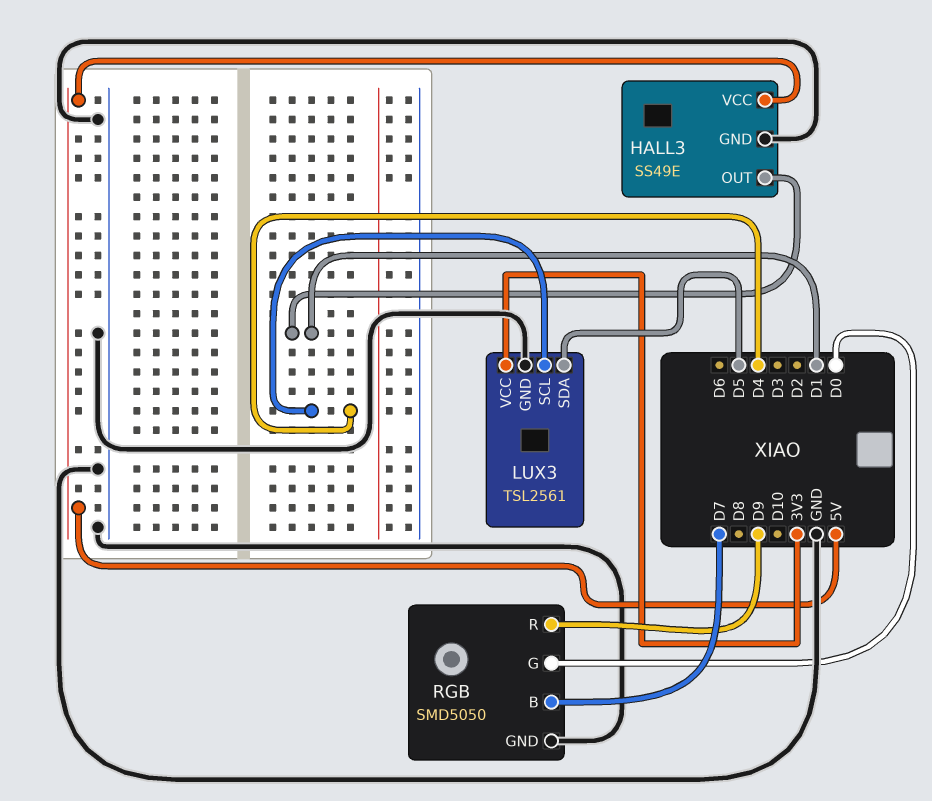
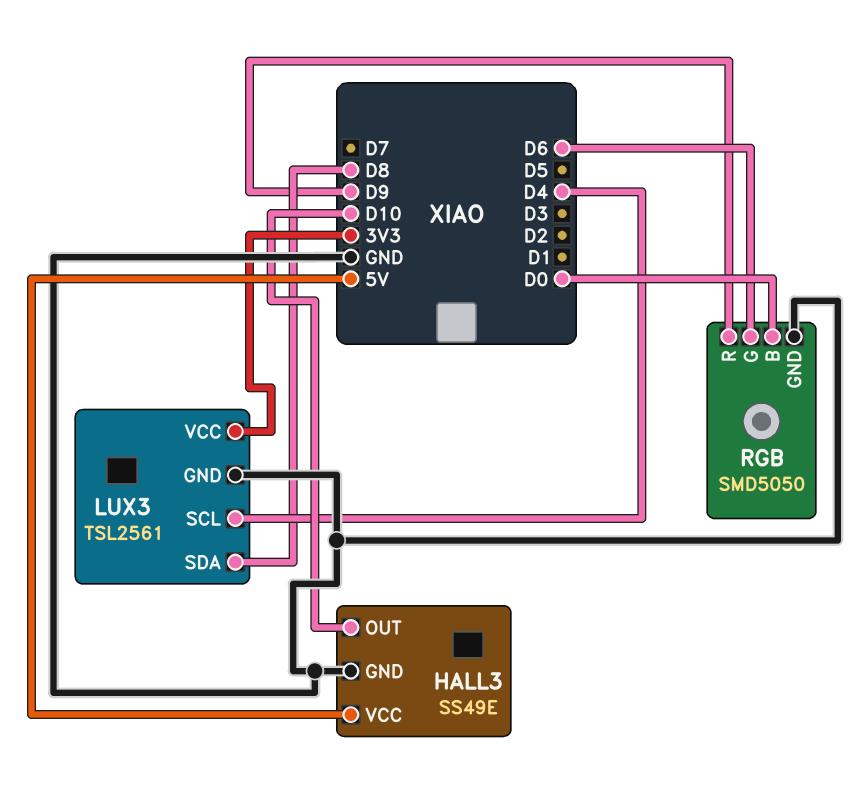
HALL3 pin OUT: D1 -> D10
LUX3 pin SDA: D5 -> D8
RGB pin B: D7 -> D0
RGB pin G: D0 -> D6

